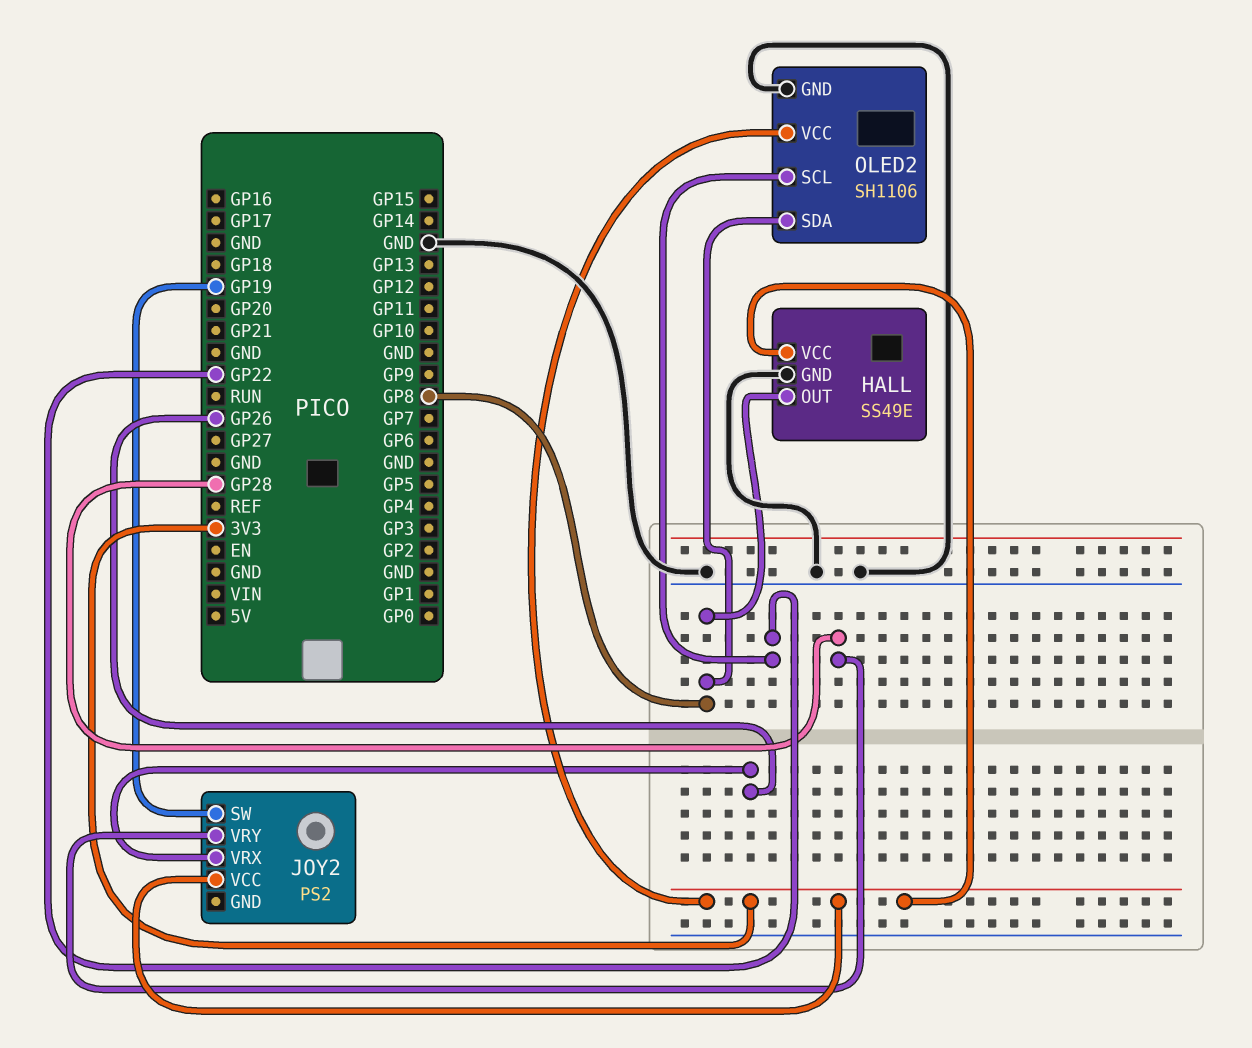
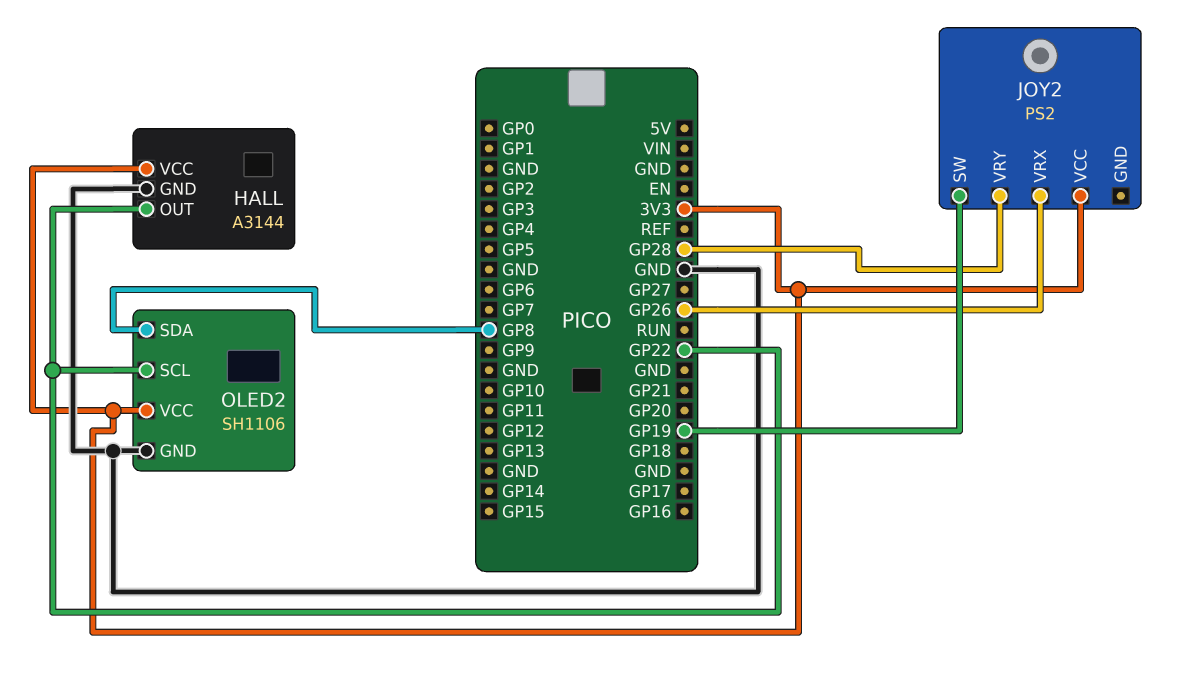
HALL: SS49E -> A3144
HALL pin OUT: GP8 -> GP22

